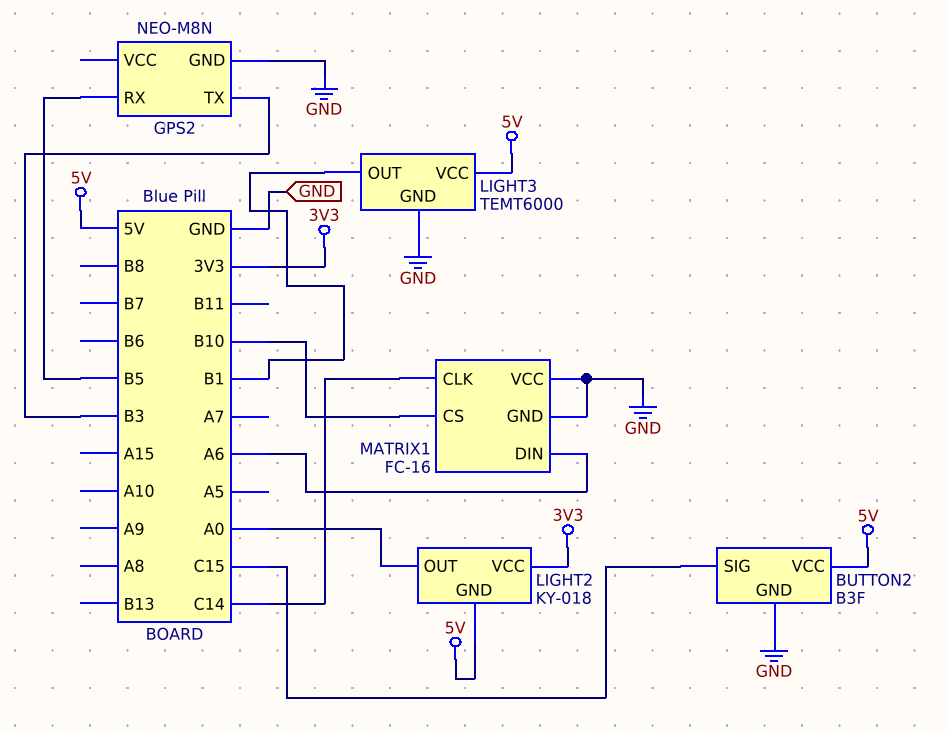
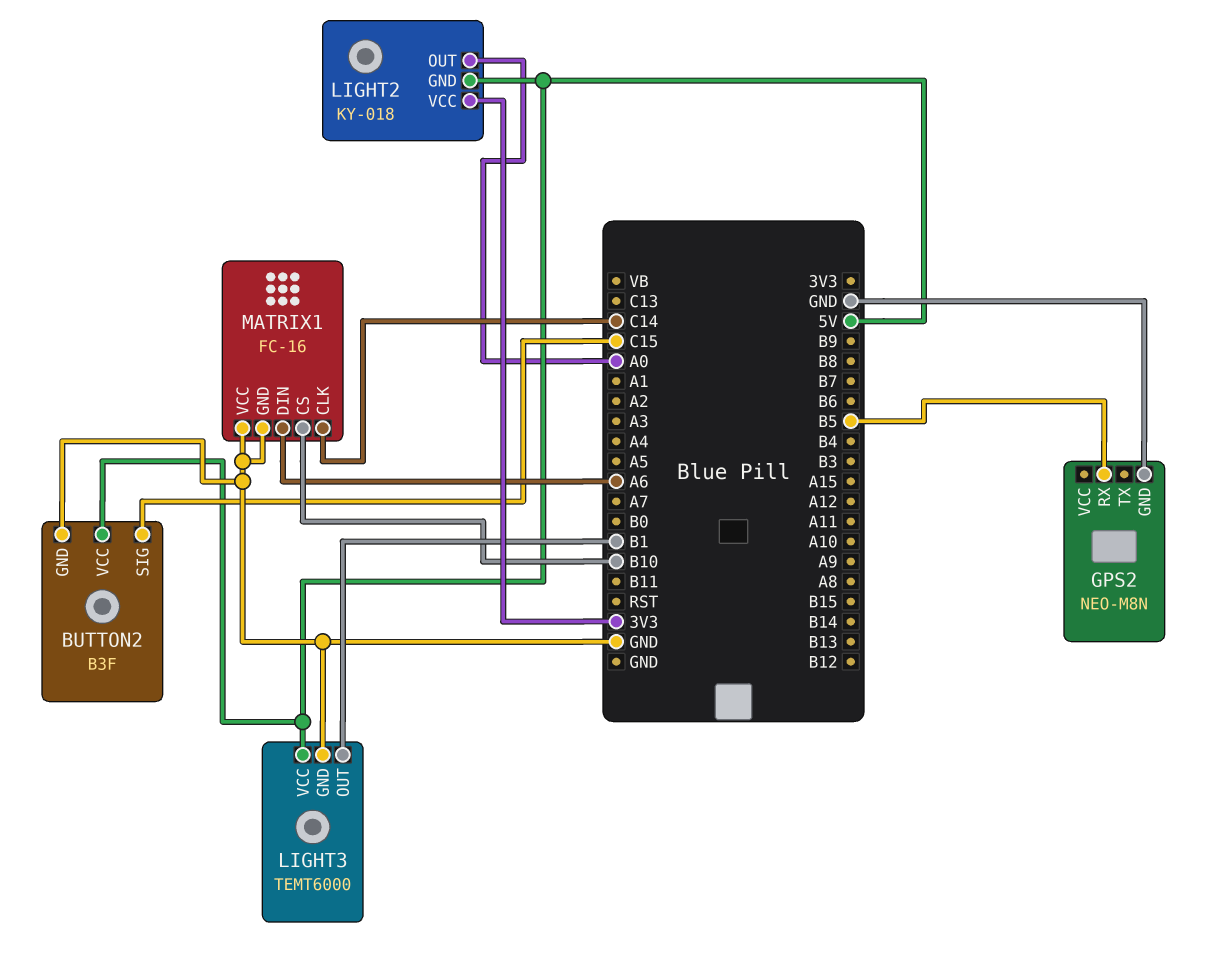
GPS2 pin TX: B3 -> none

